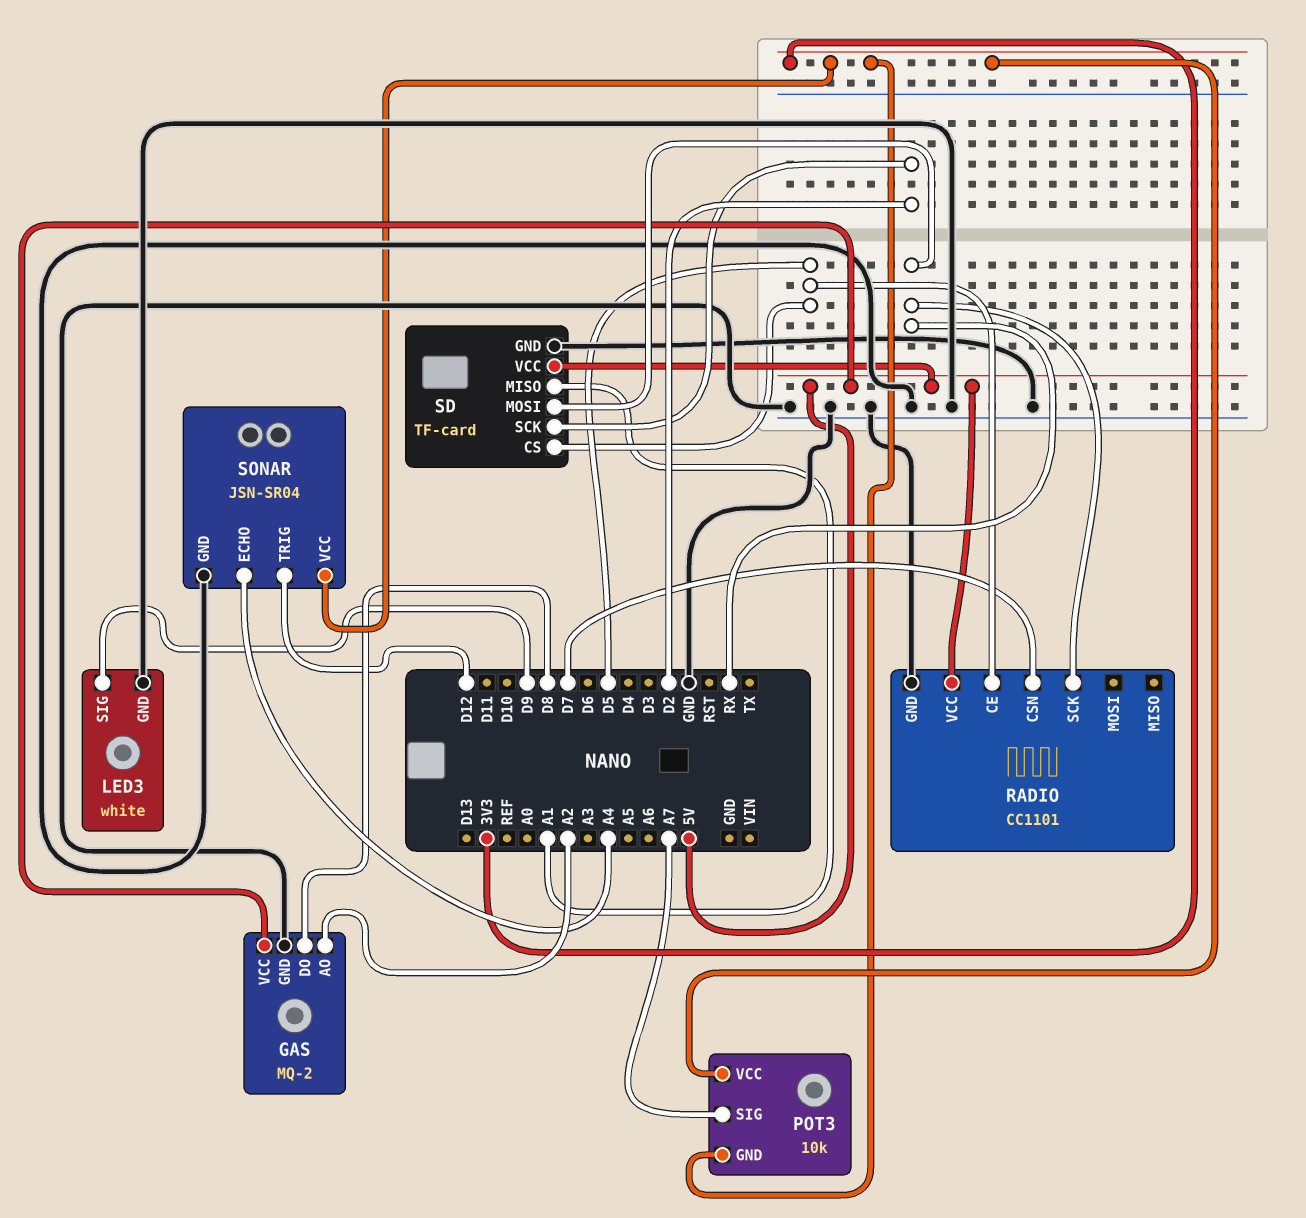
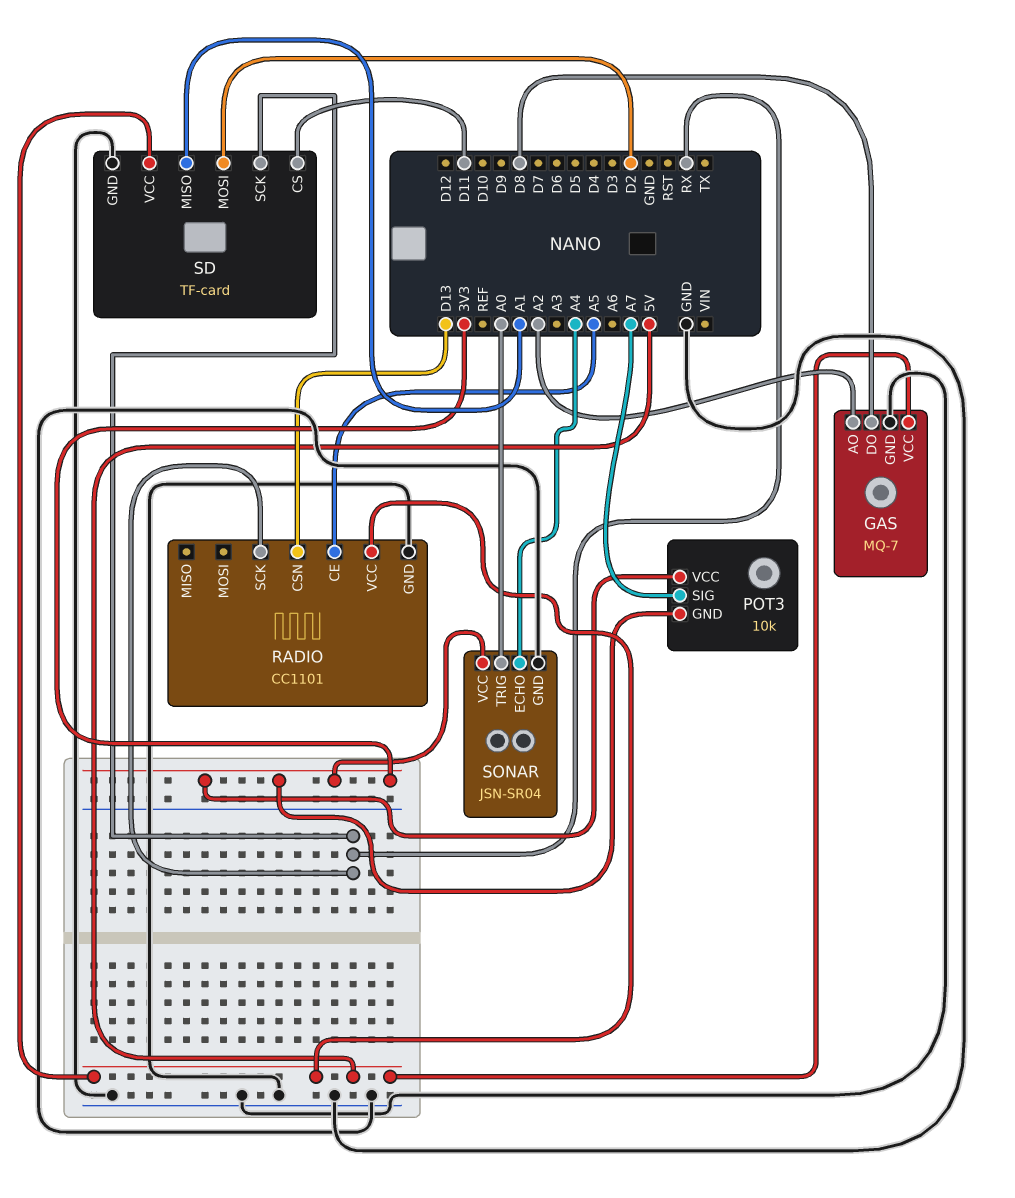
GAS: MQ-2 -> MQ-7
LED3: white -> none
LED3 pin GND: GND -> none
LED3 pin SIG: D9 -> none
RADIO pin CE: D5 -> A5
RADIO pin CSN: D7 -> D13
SD pin CS: D5 -> D11
SD pin MOSI: RX -> D2
SD pin SCK: D2 -> RX
SONAR pin TRIG: D12 -> A0

